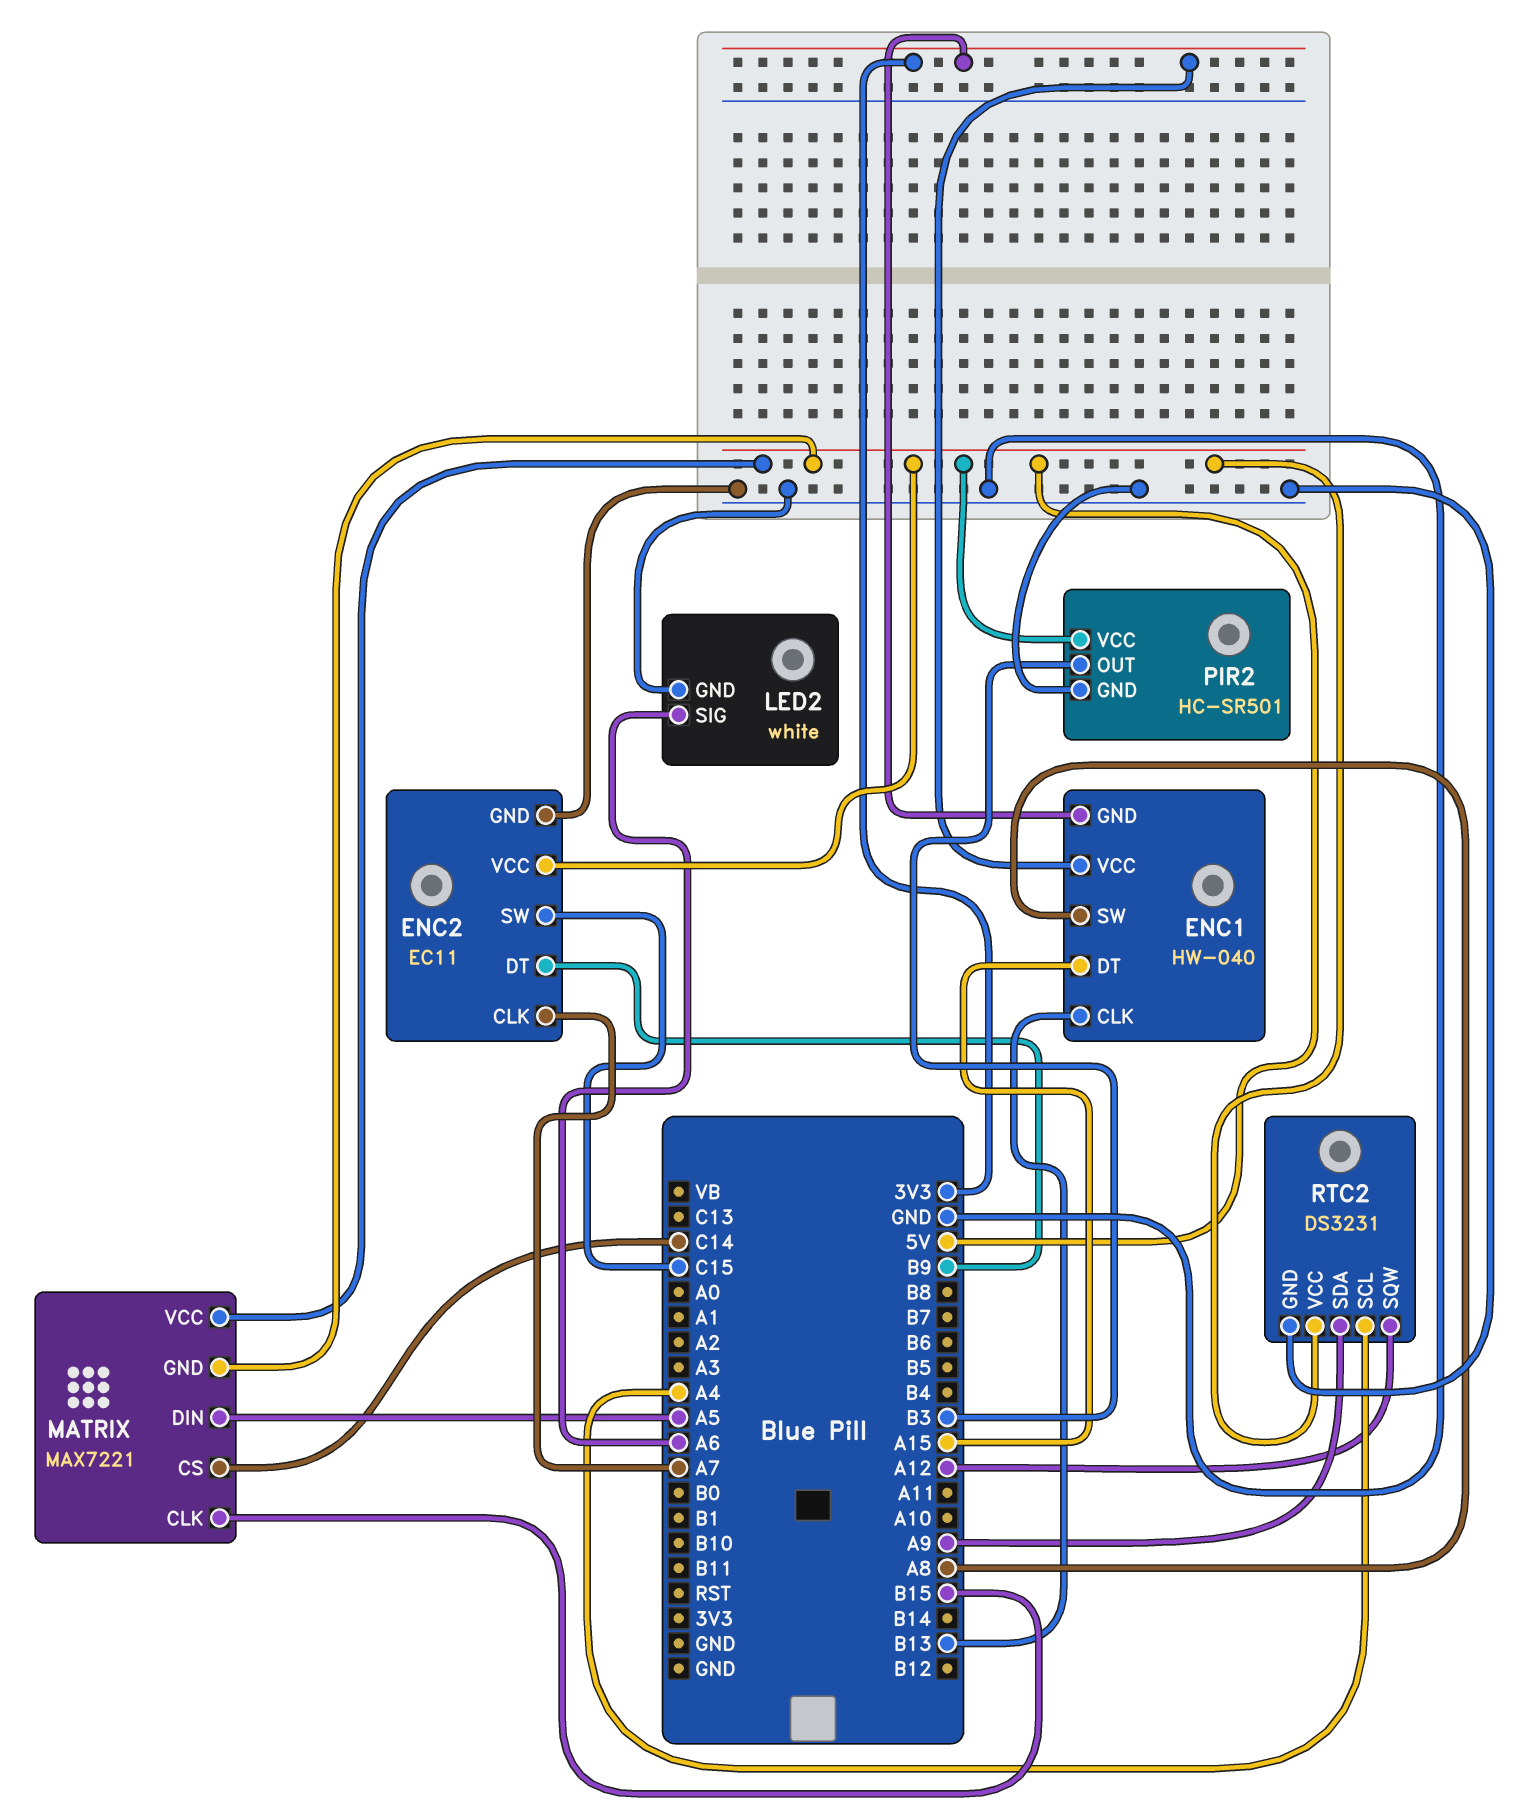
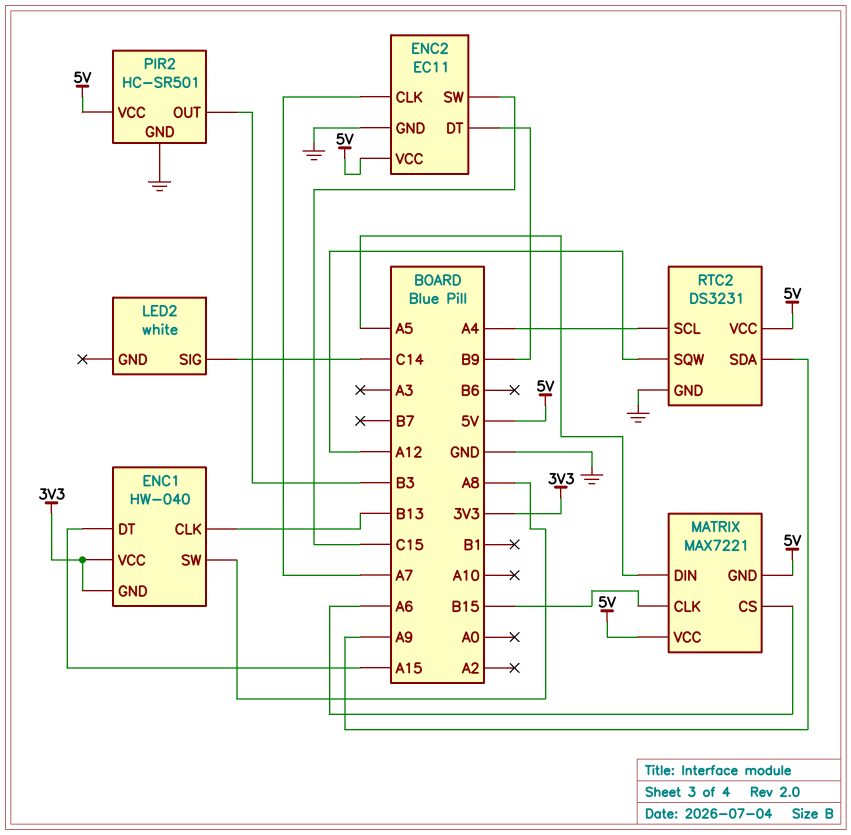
LED2 pin GND: GND -> none
LED2 pin SIG: A6 -> C14
MATRIX pin CS: C14 -> A6

